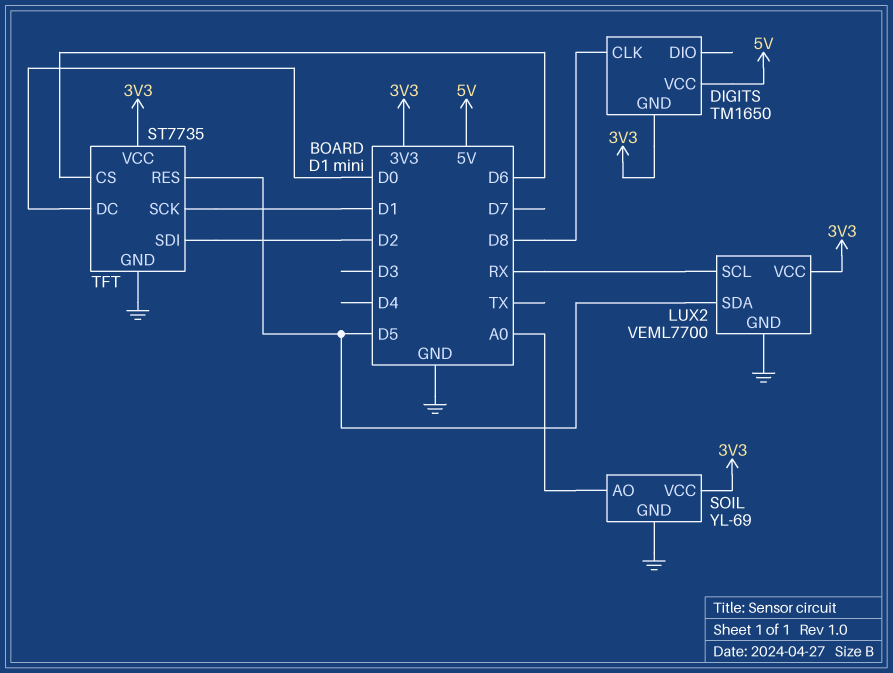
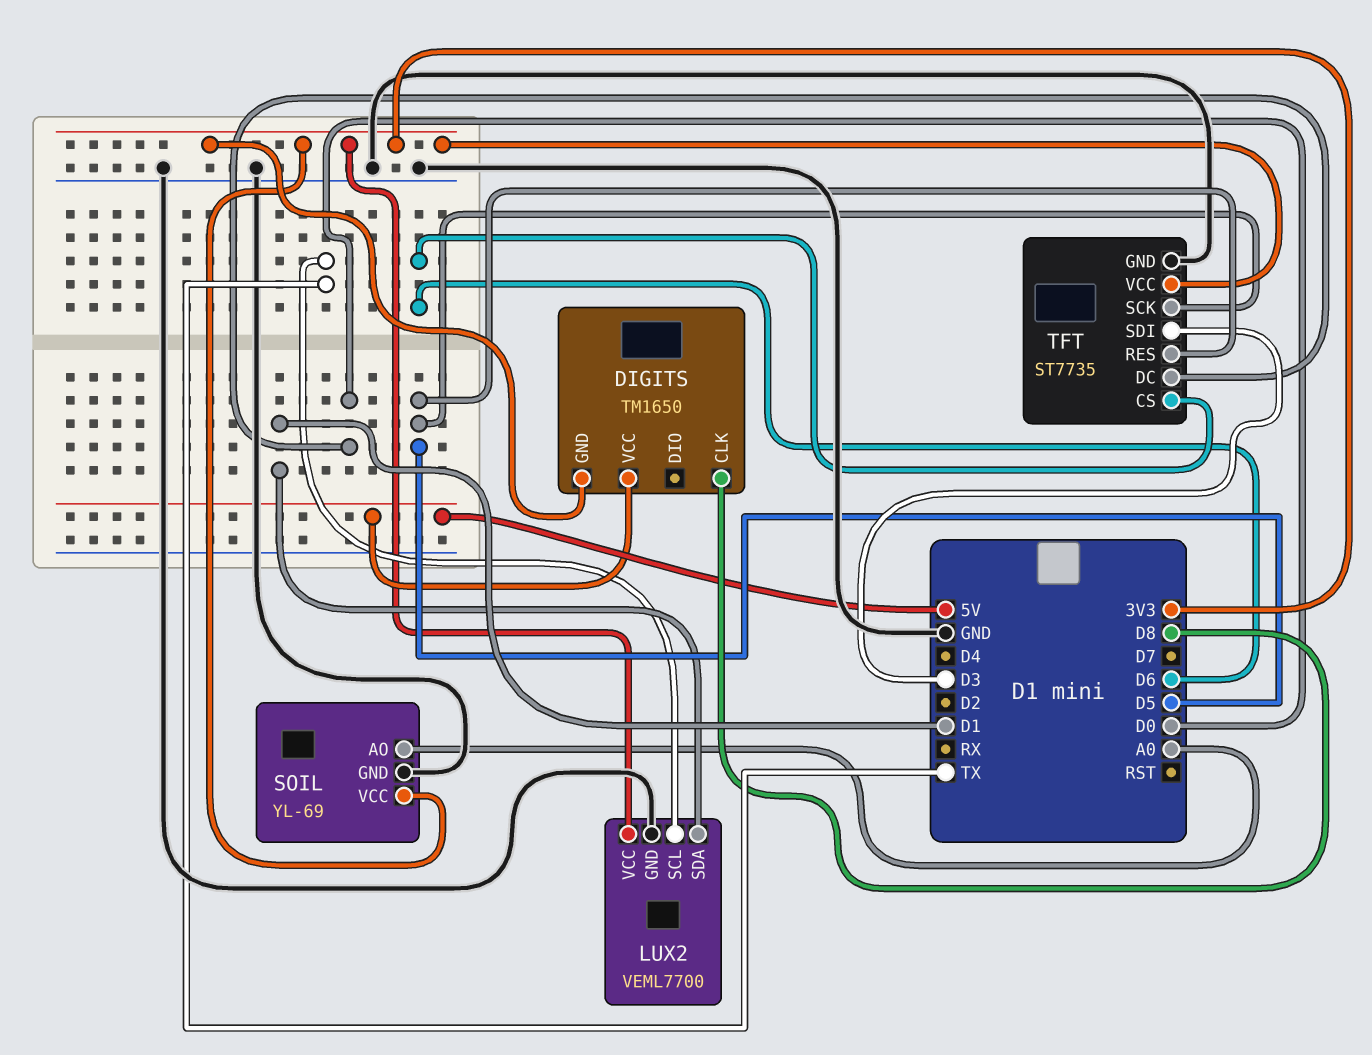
LUX2 pin SCL: RX -> TX
LUX2 pin SDA: D5 -> D1
TFT pin SCK: D1 -> D5
TFT pin SDI: D2 -> D3

